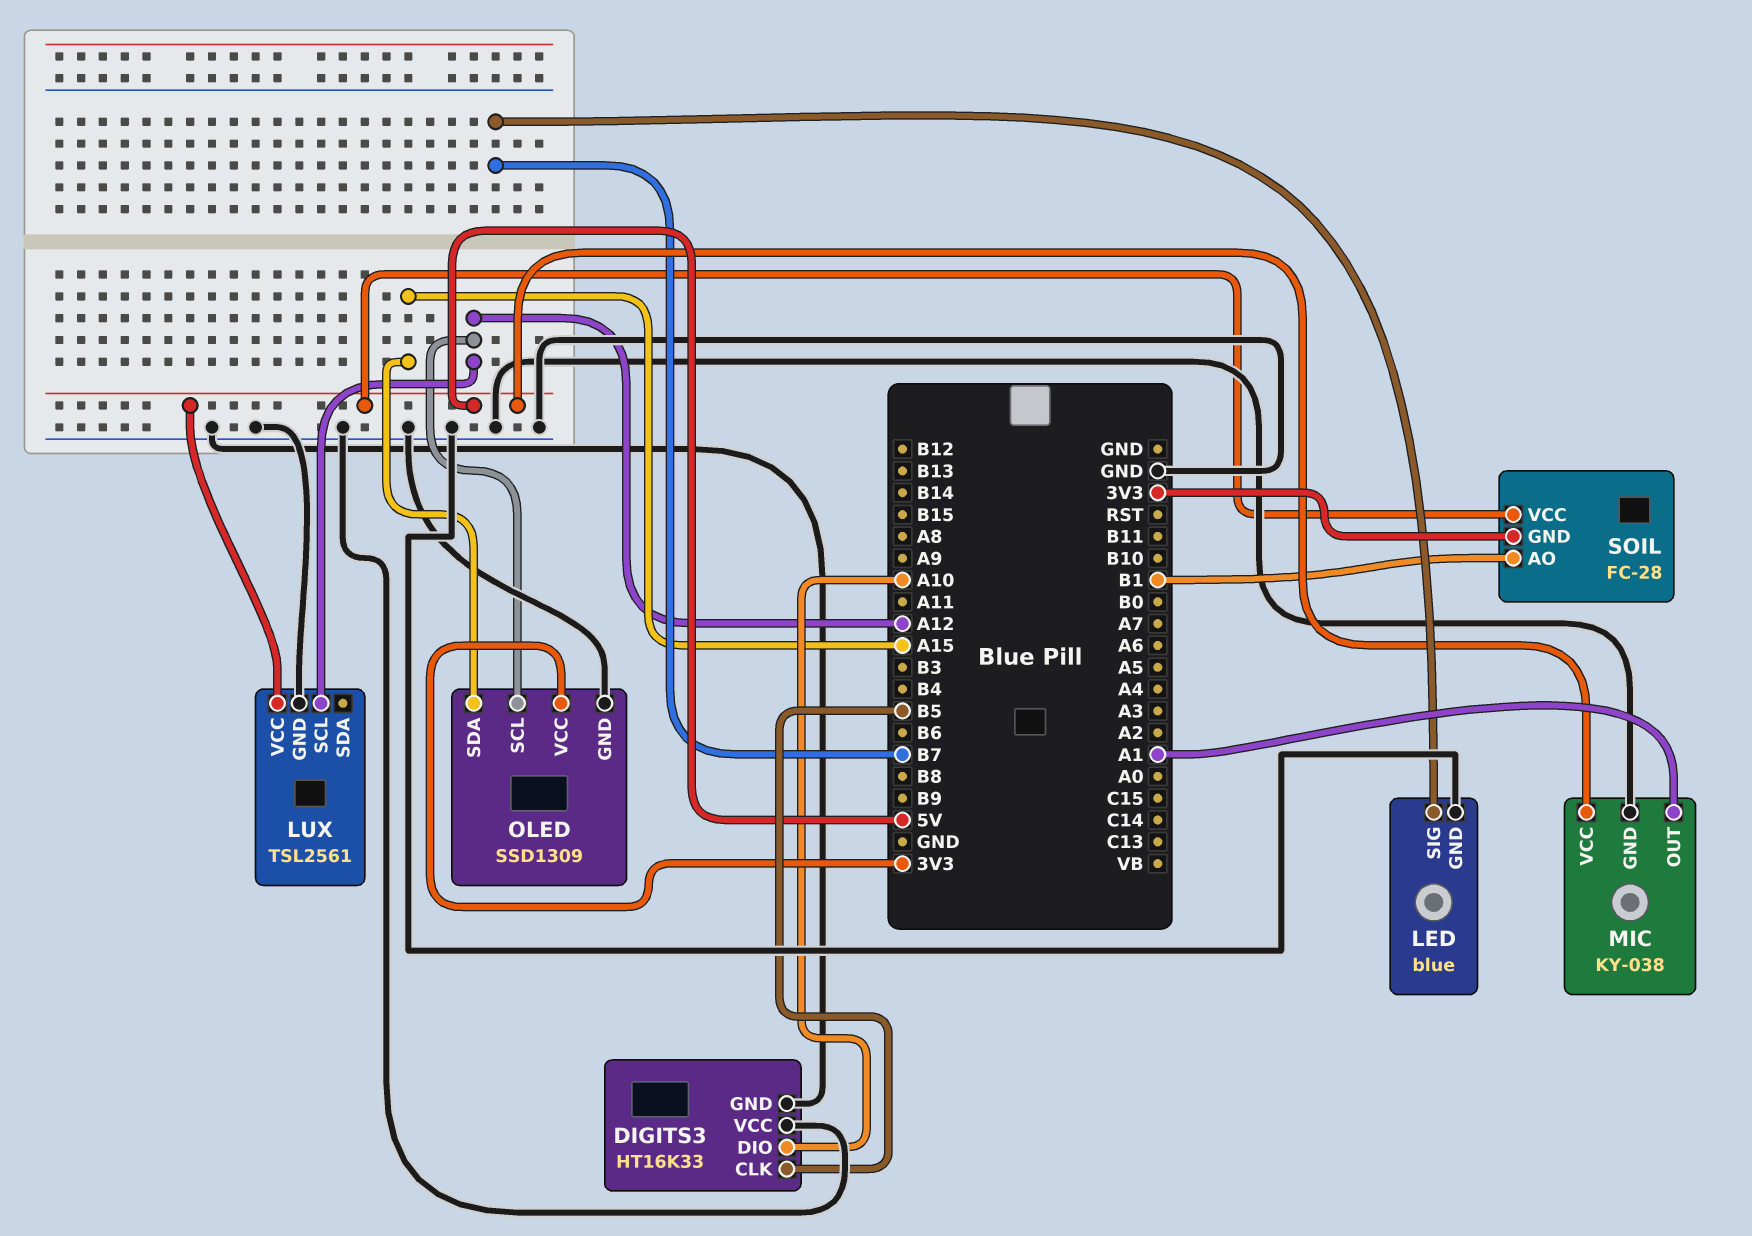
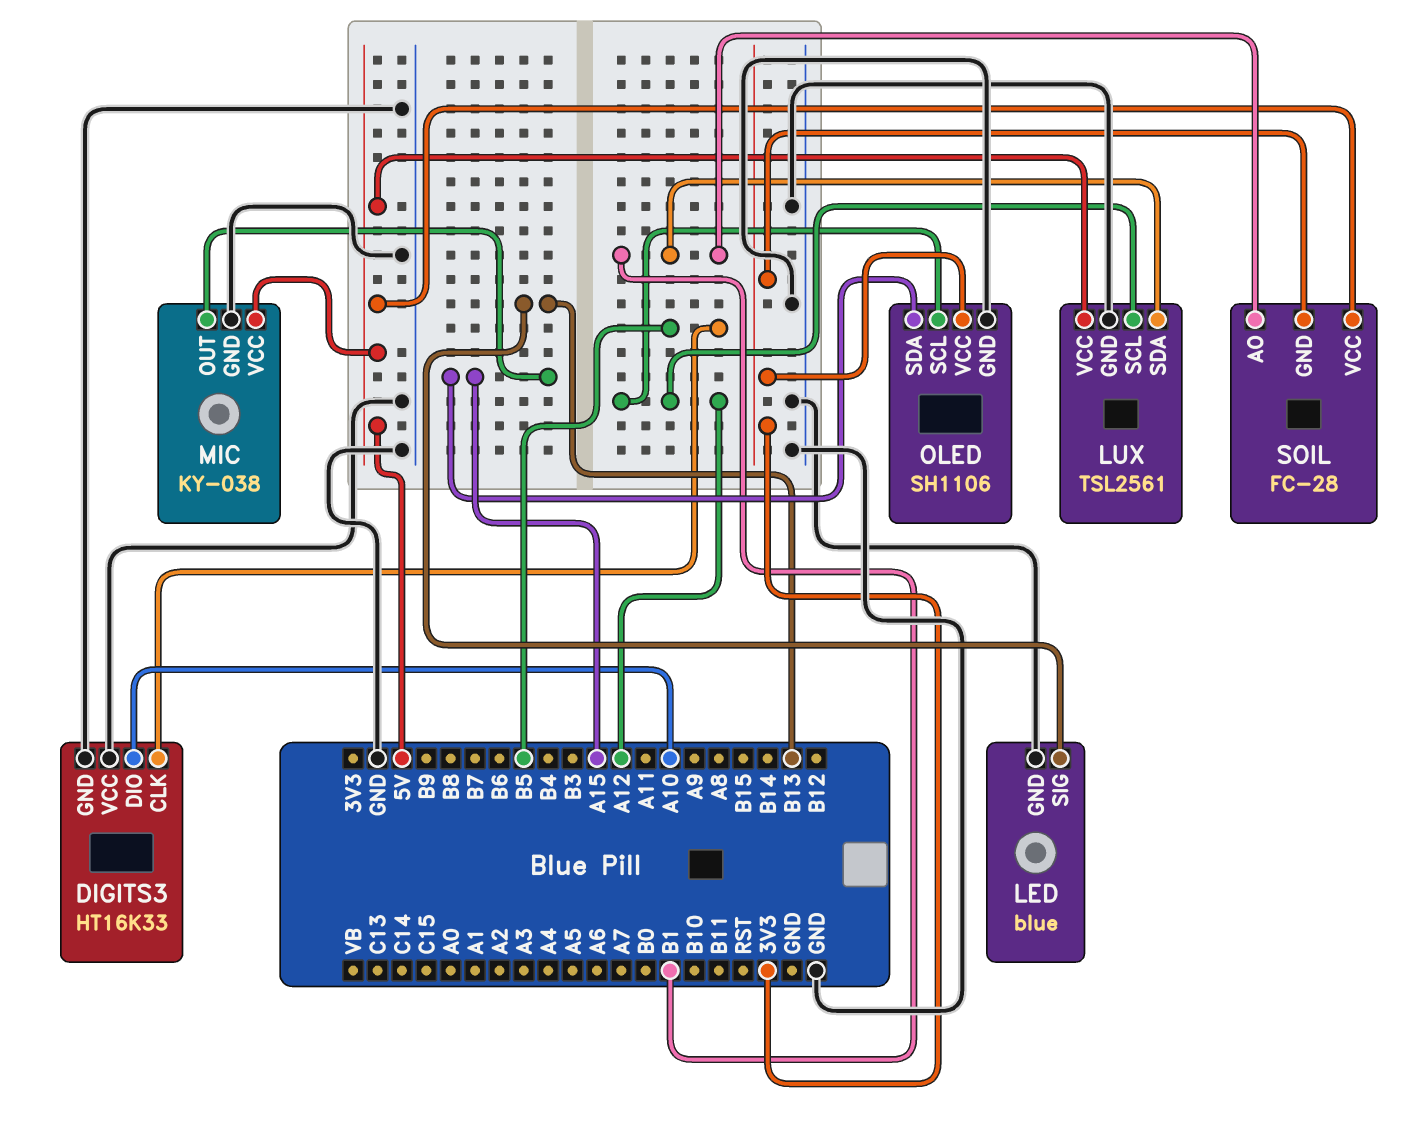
LED pin SIG: B7 -> B13
LUX pin SDA: none -> B1
MIC pin OUT: A1 -> A15
OLED: SSD1309 -> SH1106

